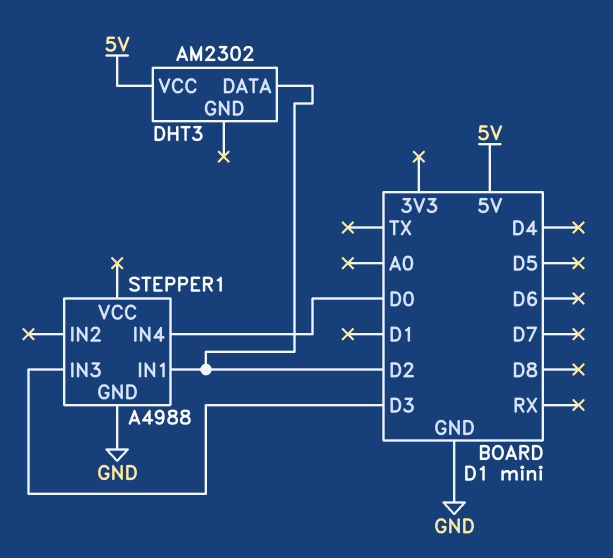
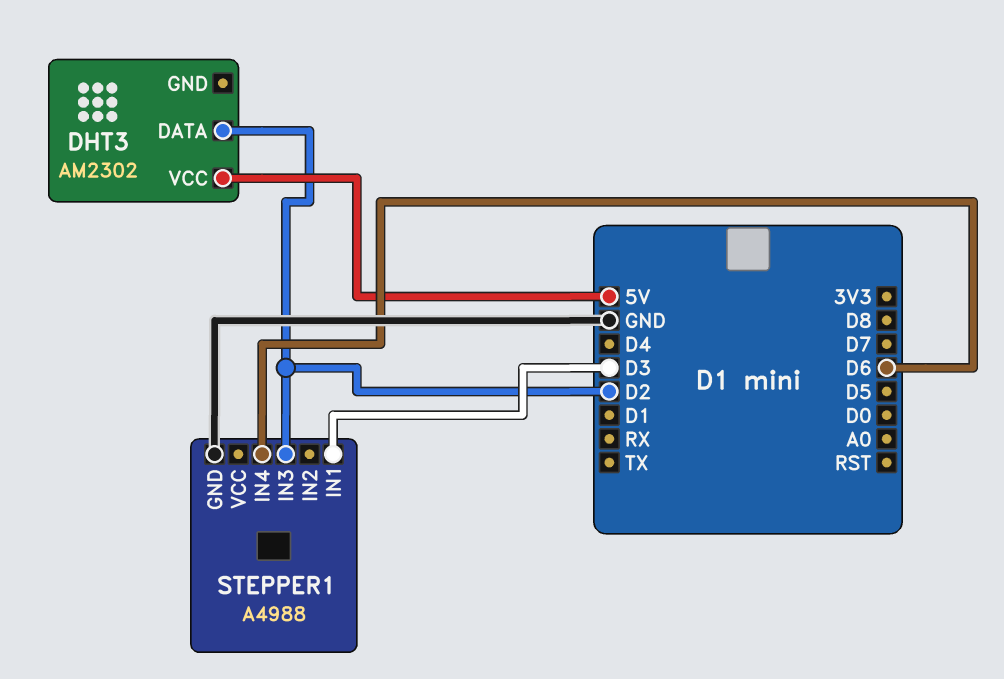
STEPPER1 pin IN1: D2 -> D3
STEPPER1 pin IN3: D3 -> D2
STEPPER1 pin IN4: D0 -> D6

